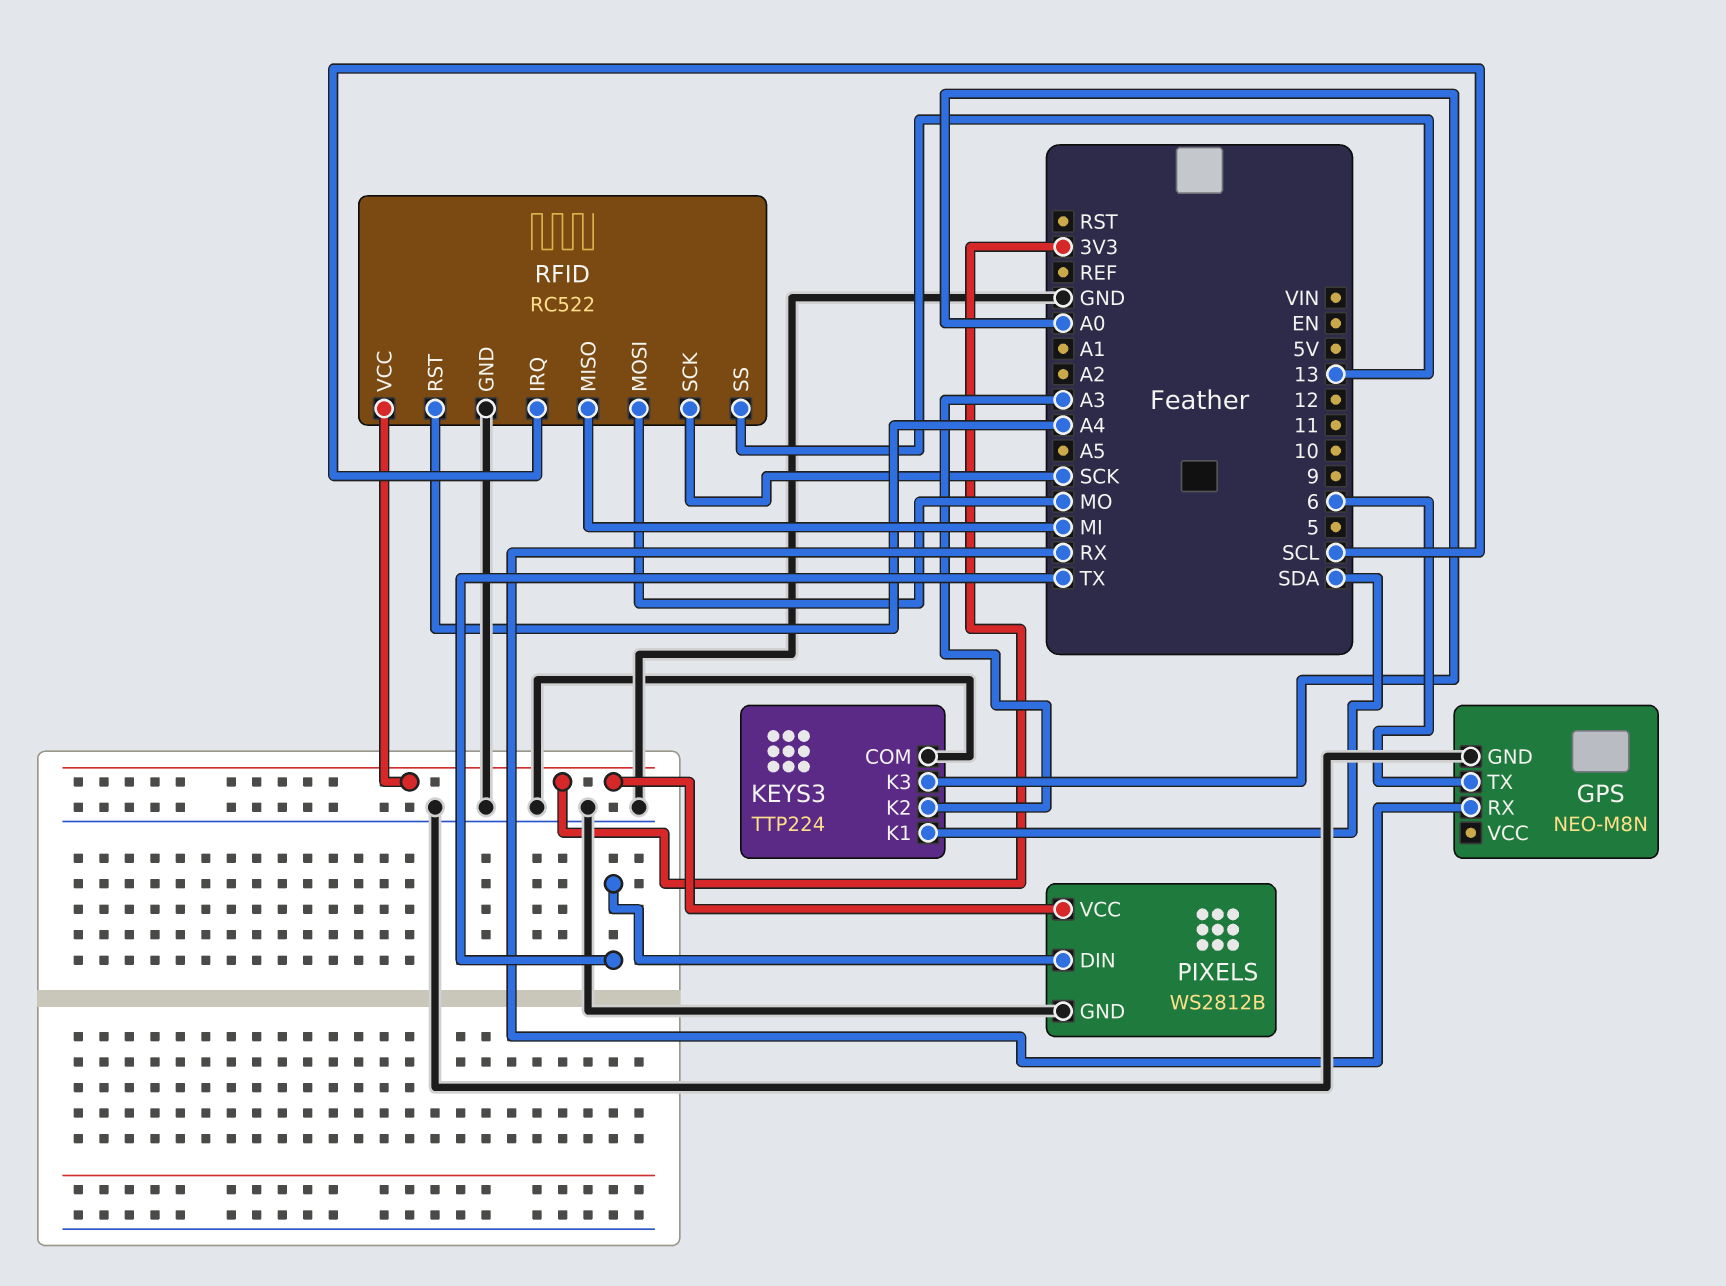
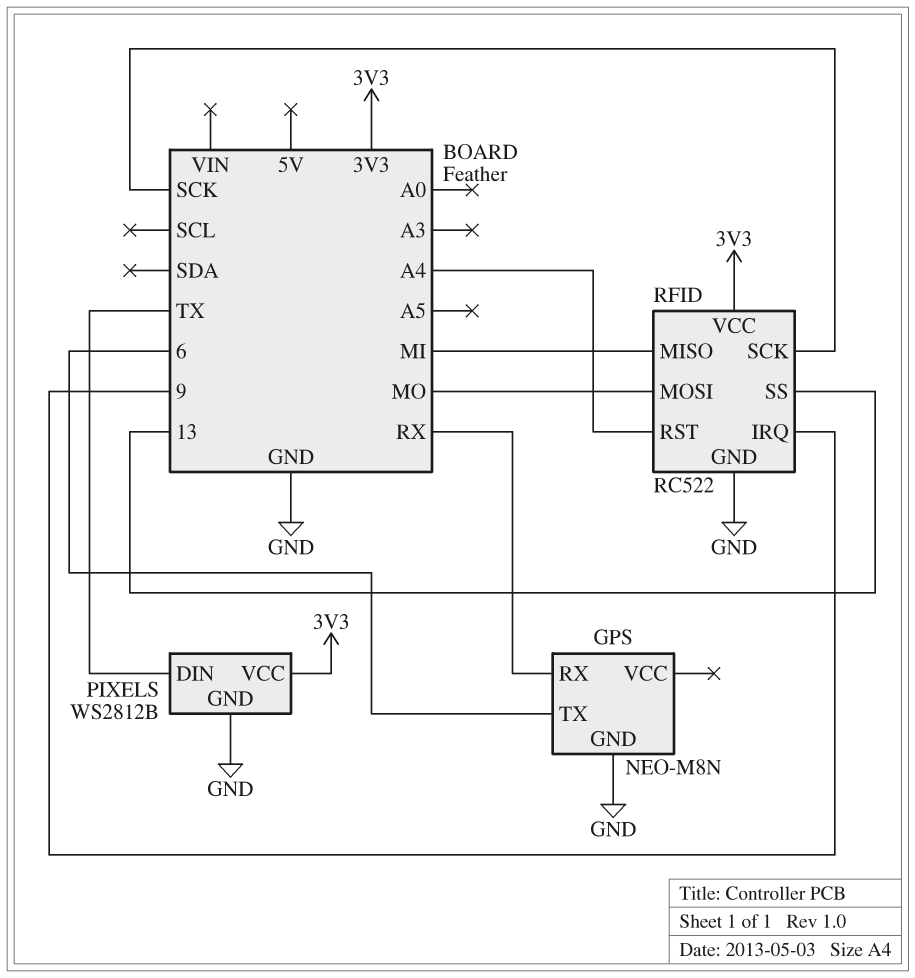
KEYS3: TTP224 -> none
KEYS3 pin COM: GND -> none
KEYS3 pin K1: SDA -> none
KEYS3 pin K2: A3 -> none
KEYS3 pin K3: A0 -> none
RFID pin IRQ: SCL -> 9

